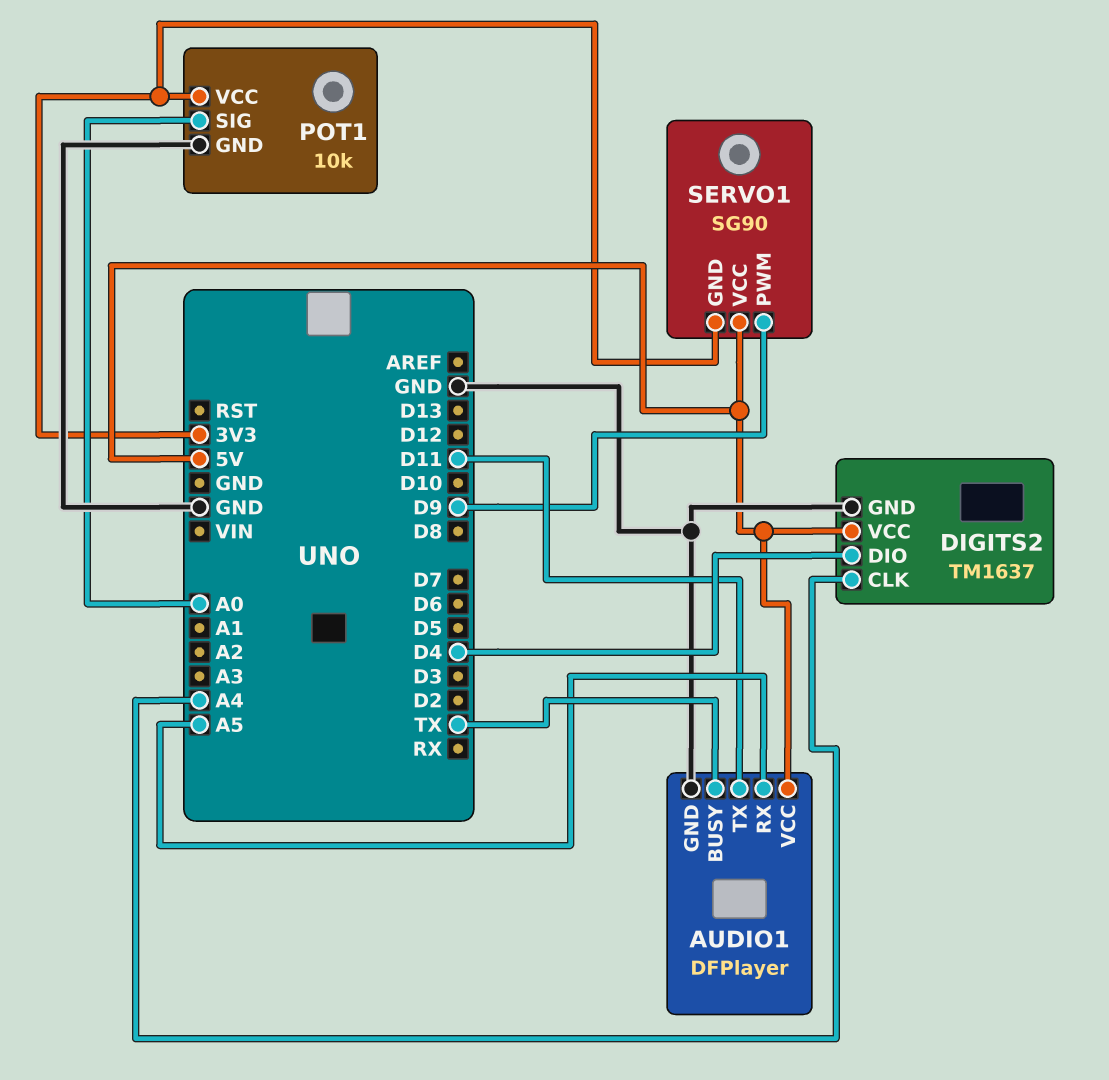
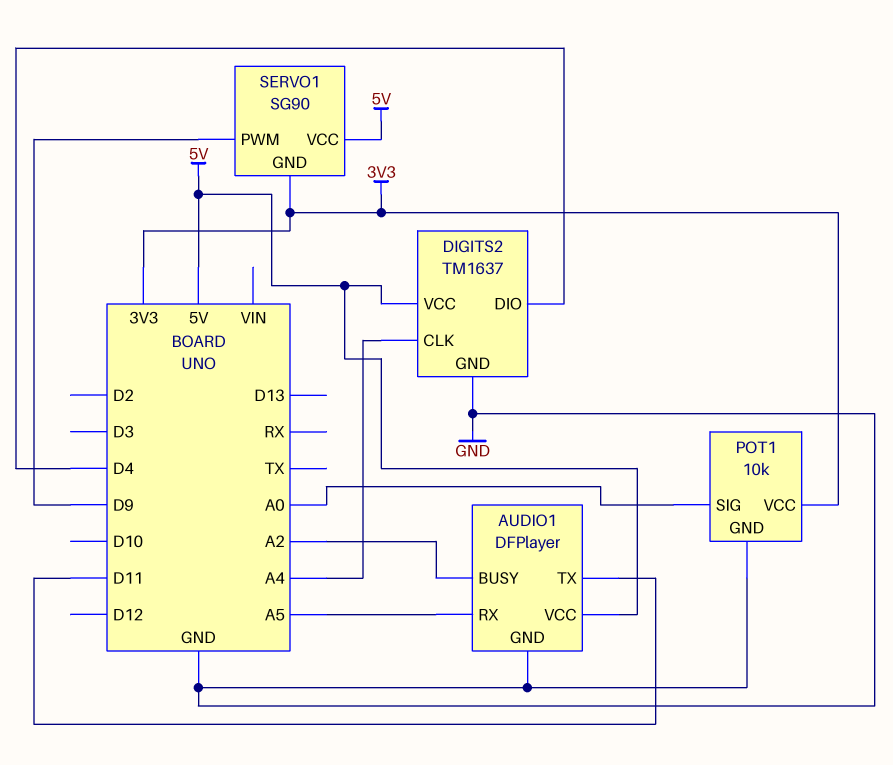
AUDIO1 pin BUSY: TX -> A2

